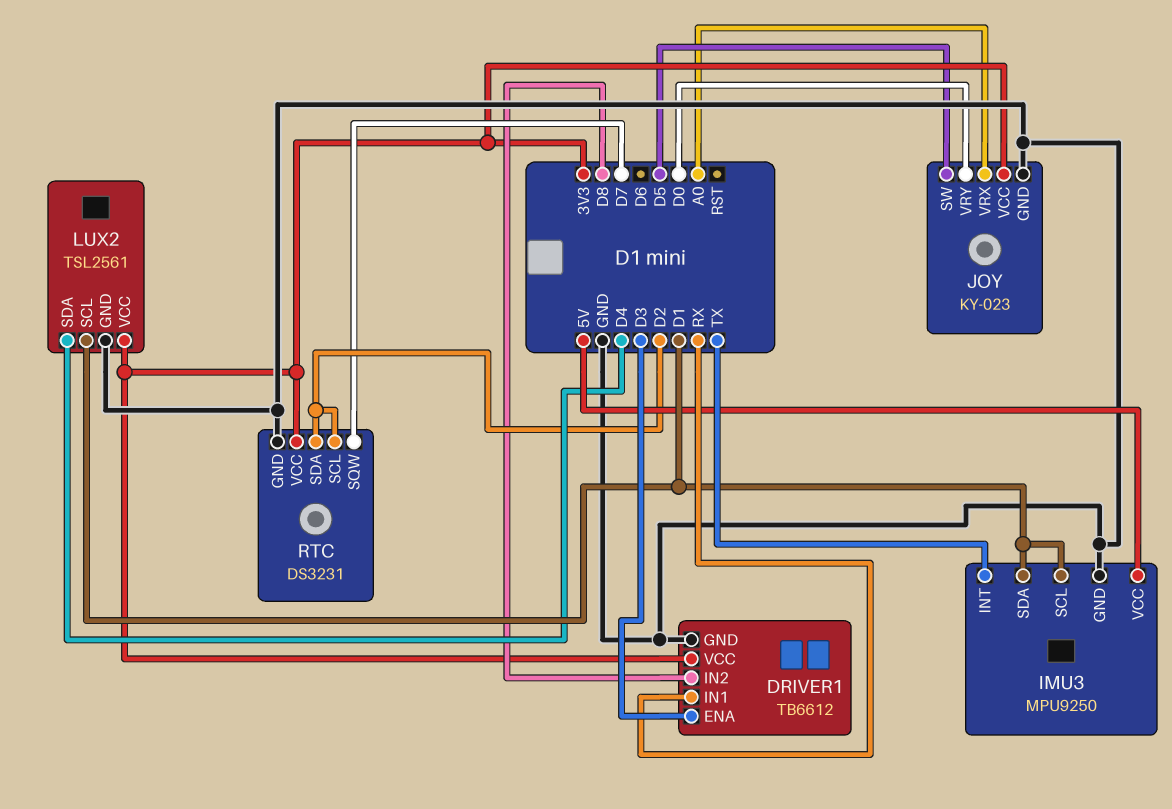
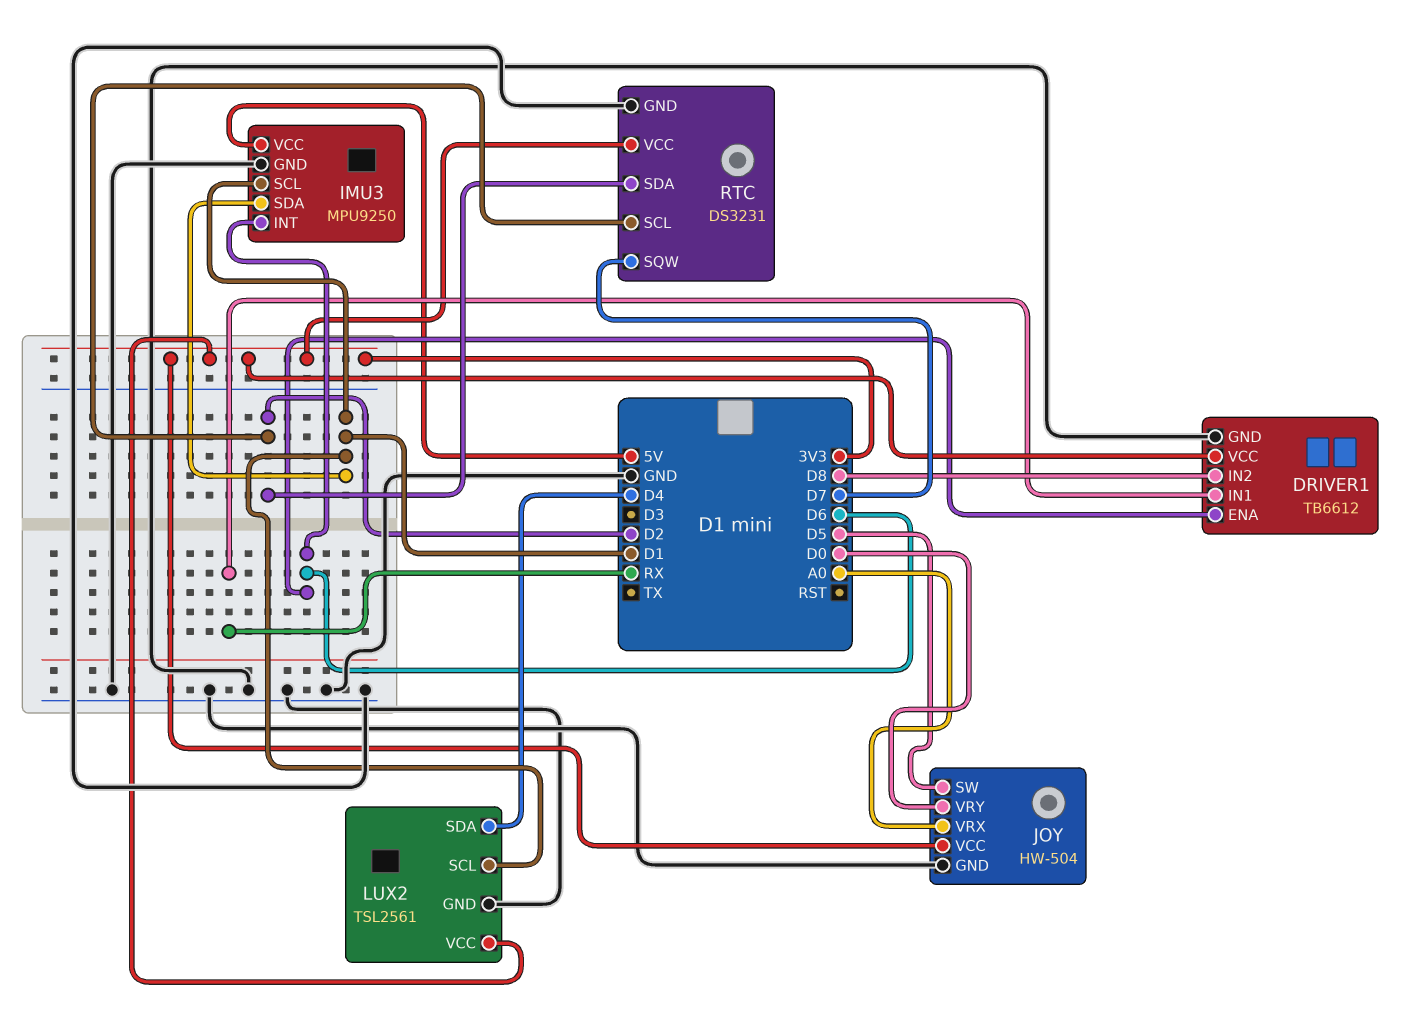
DRIVER1 pin ENA: D3 -> D6
IMU3 pin INT: TX -> D6
JOY: KY-023 -> HW-504

